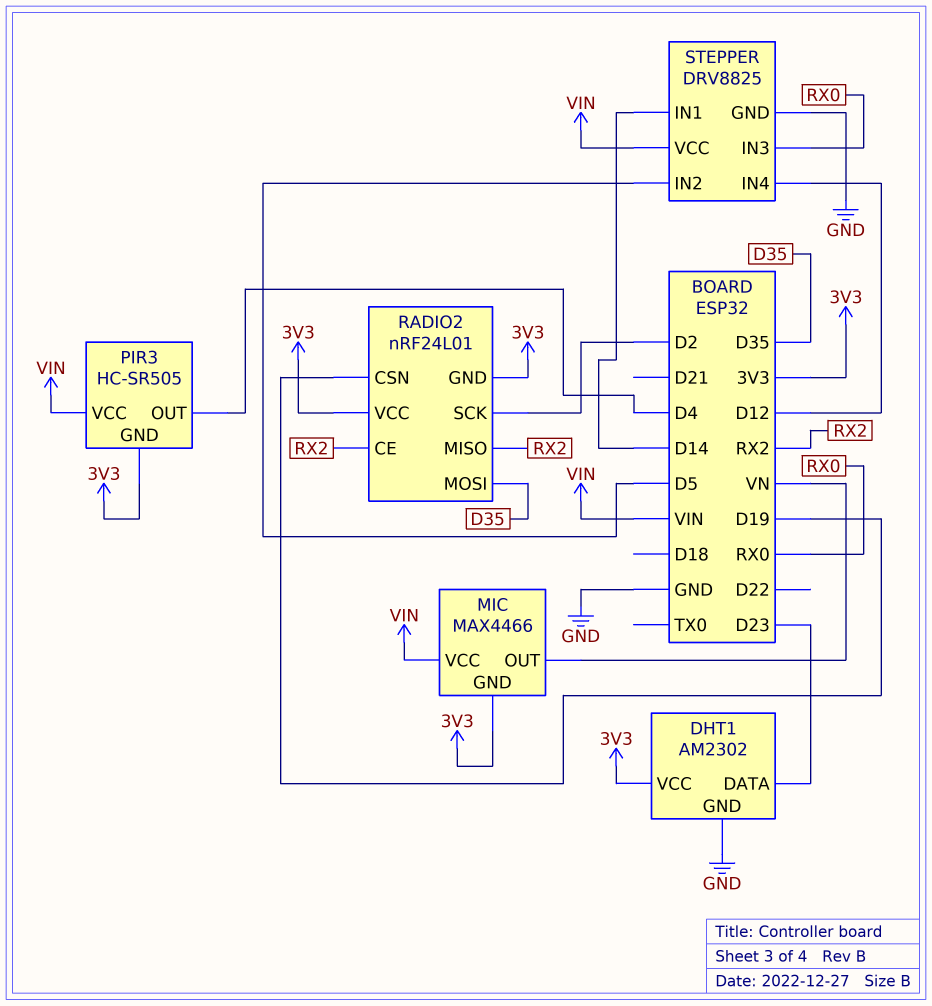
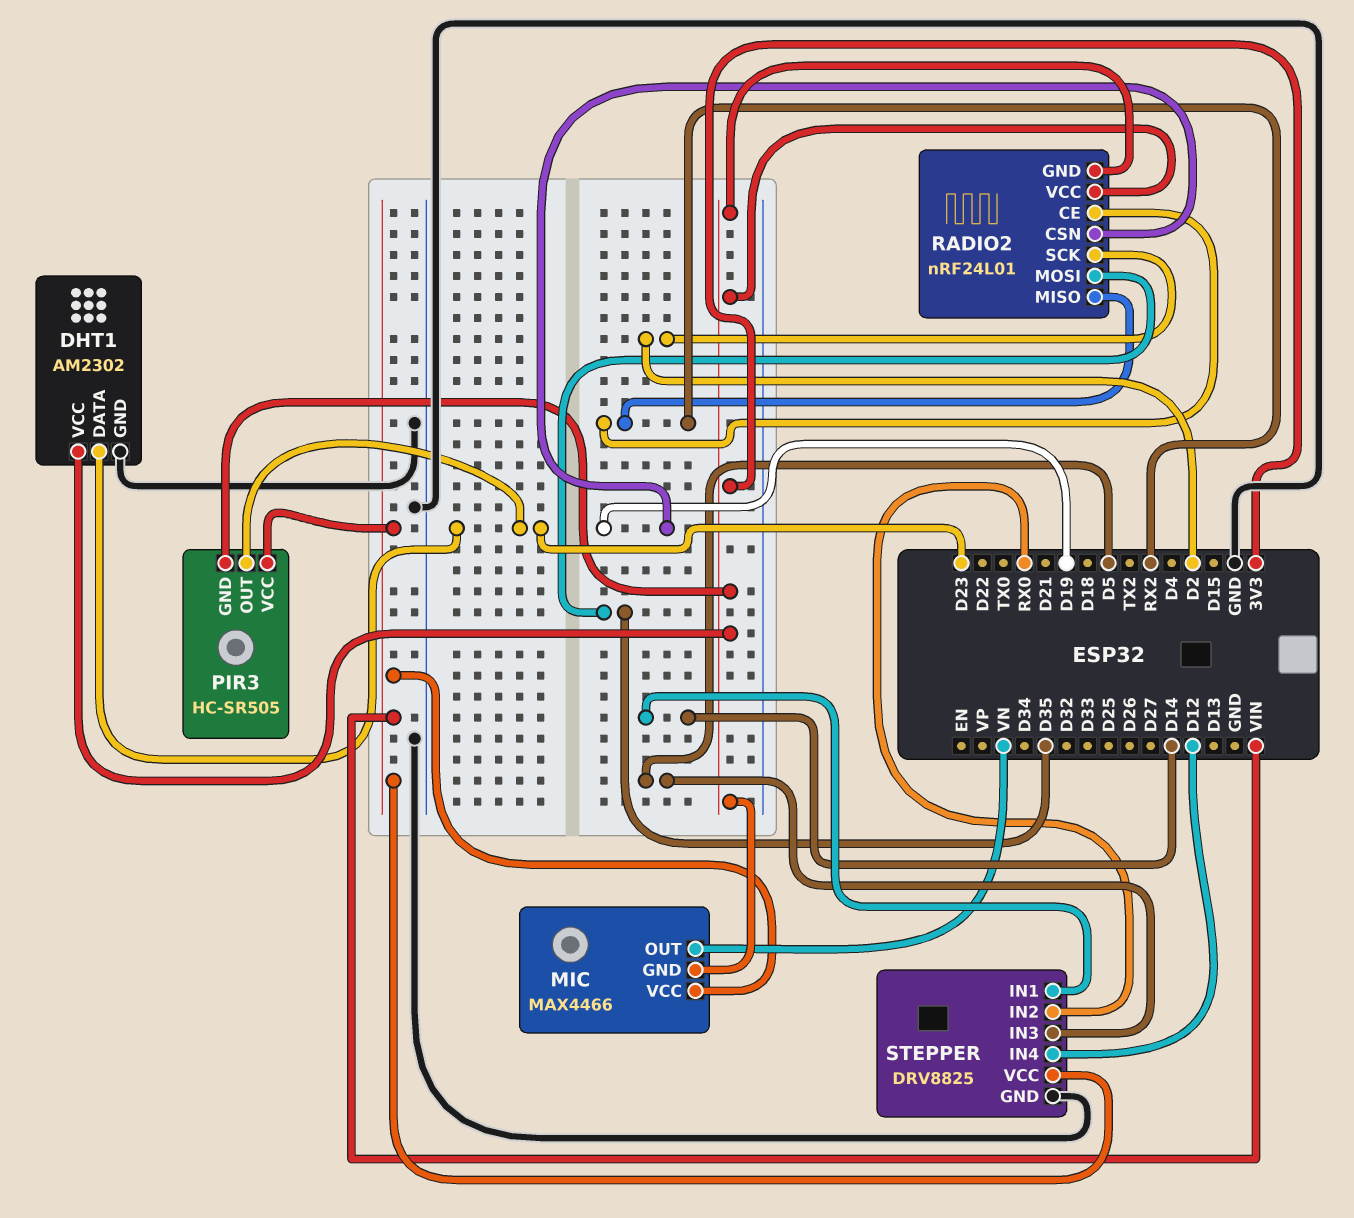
PIR3 pin OUT: D4 -> D23
STEPPER pin IN2: D5 -> RX0
STEPPER pin IN3: RX0 -> D5

